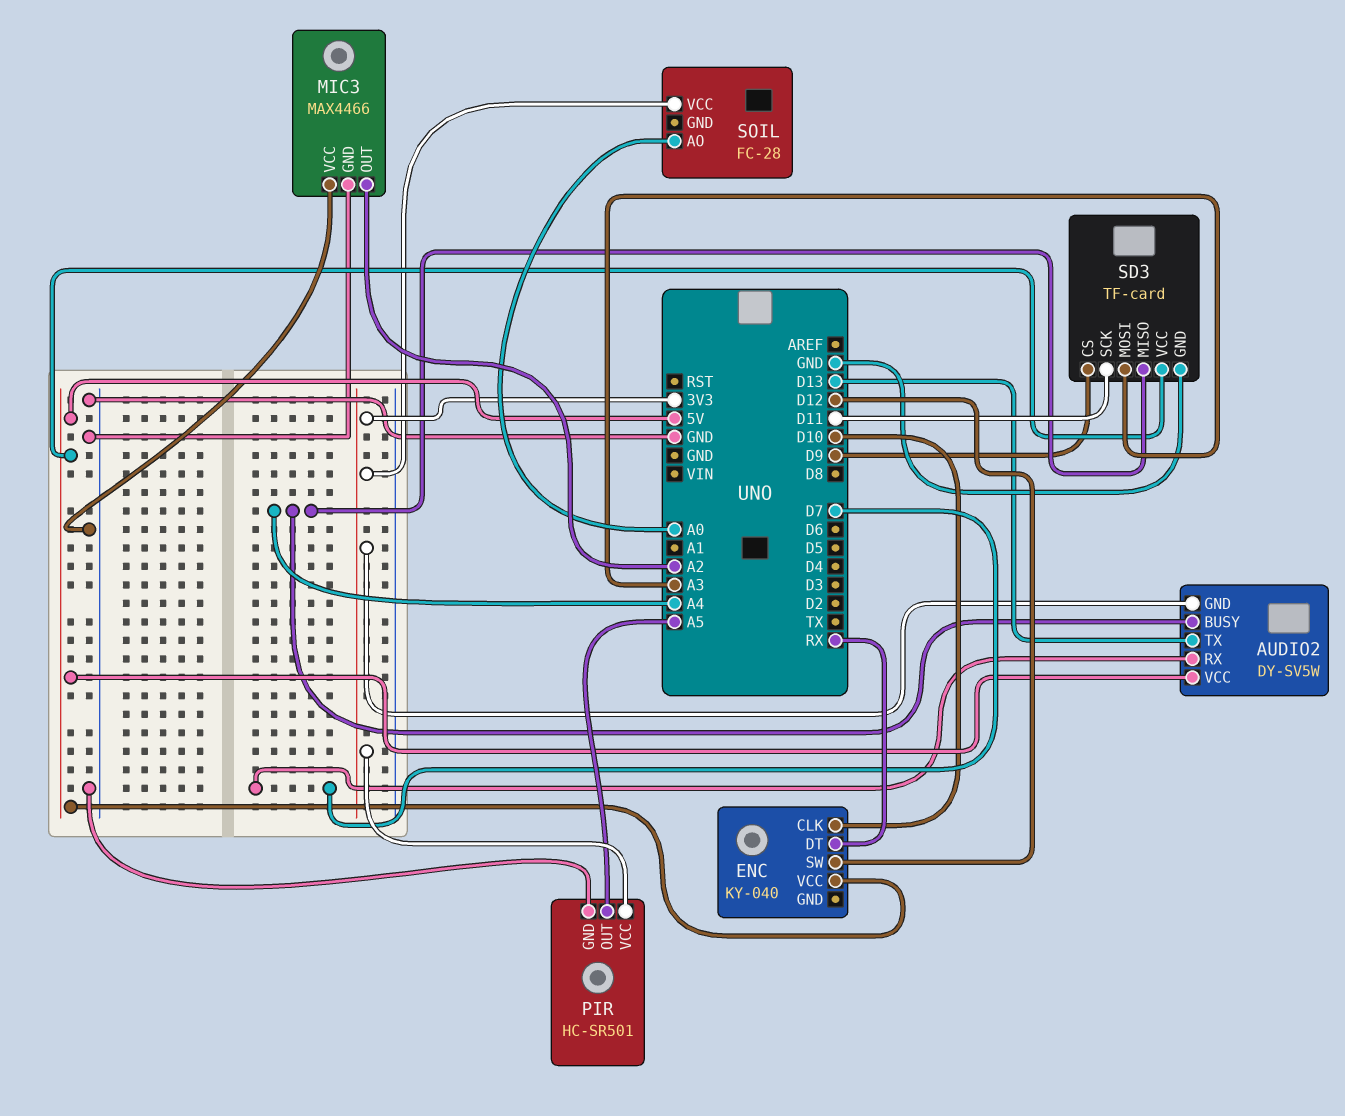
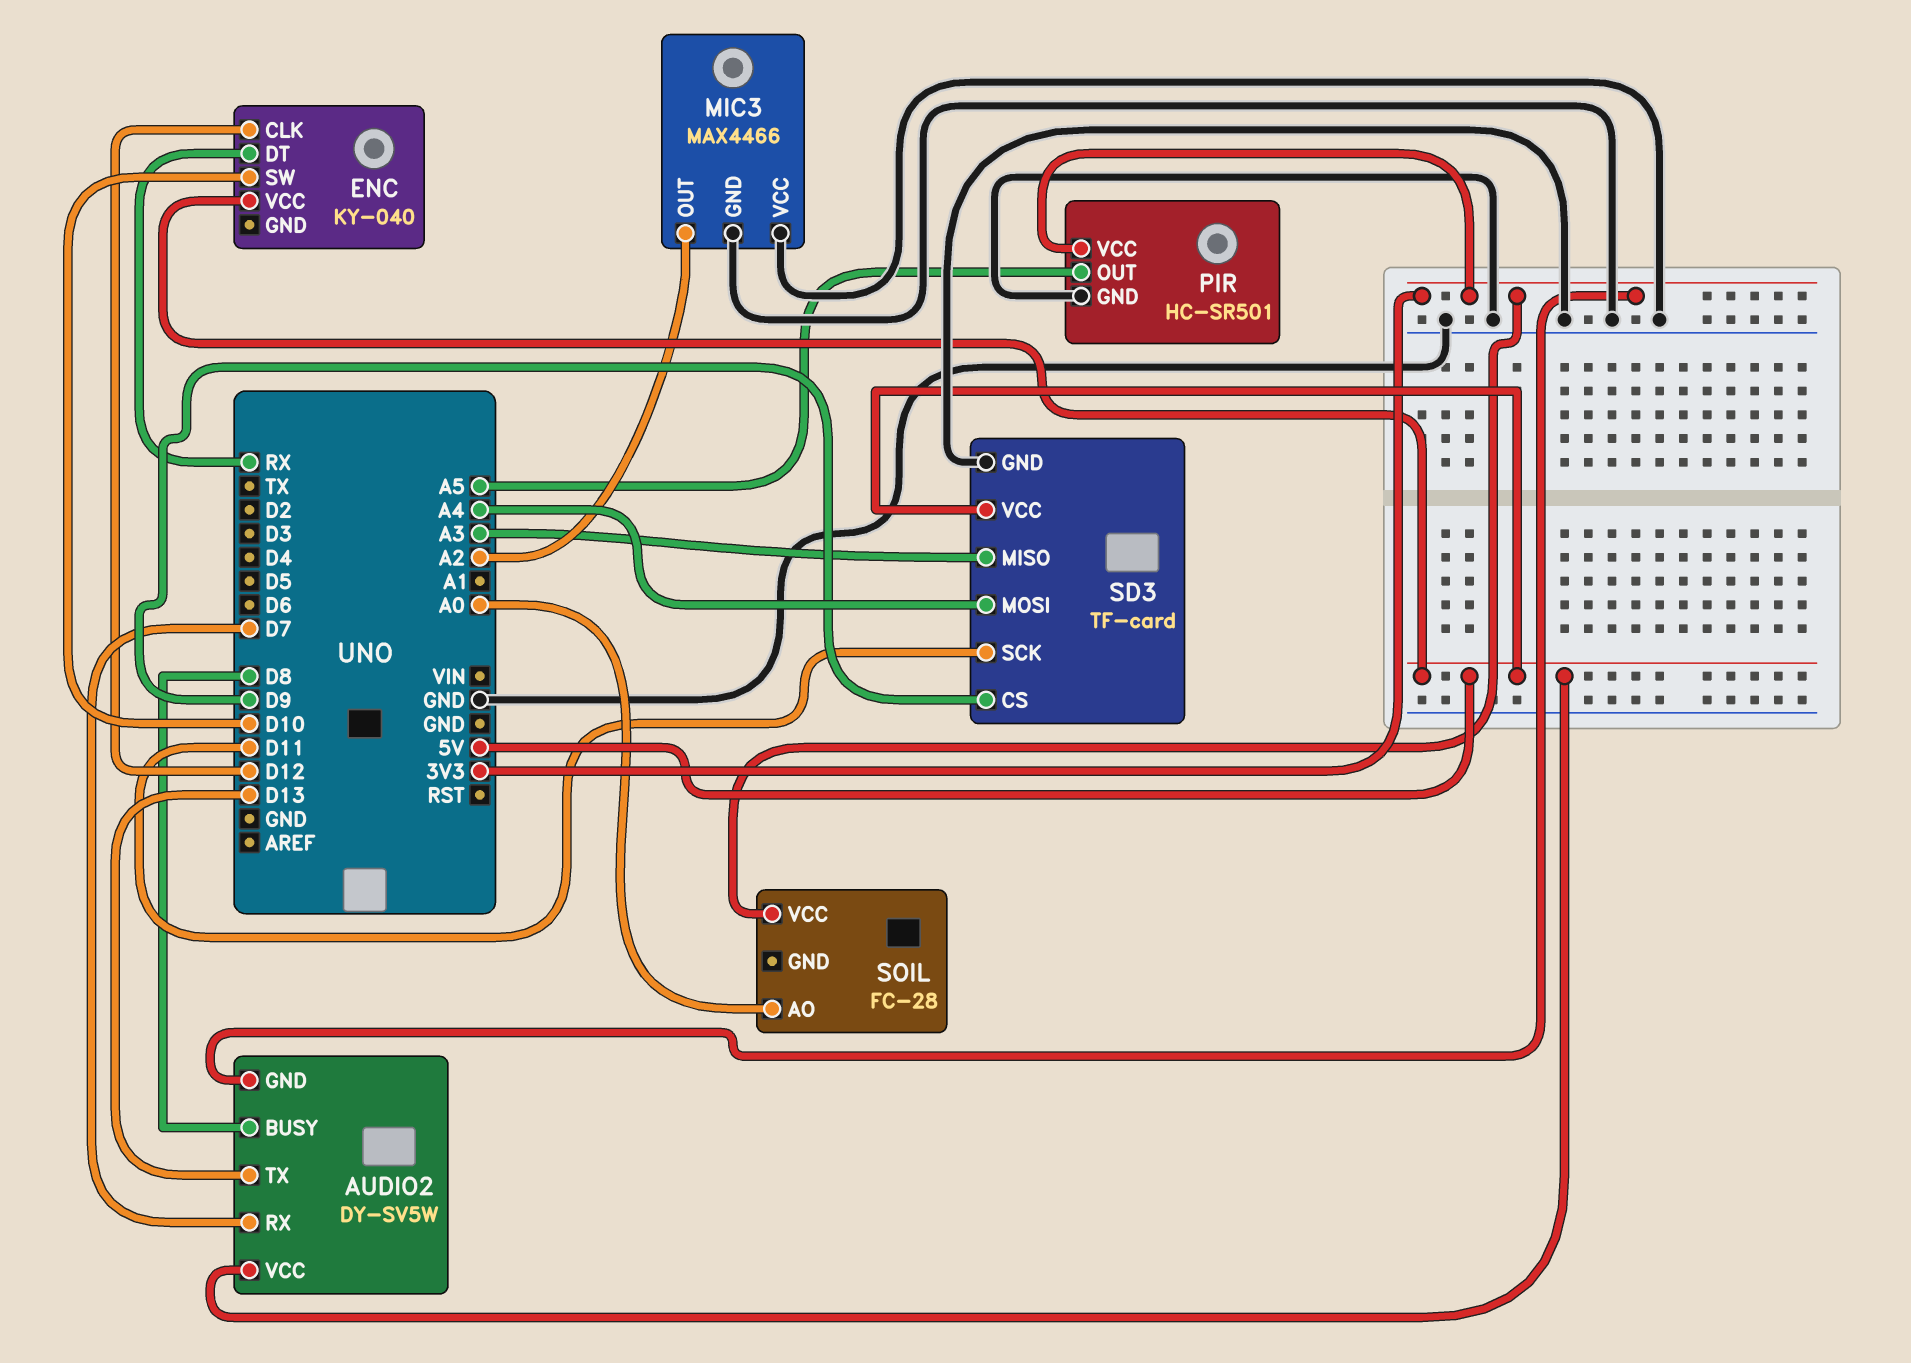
AUDIO2 pin BUSY: A4 -> D8
ENC pin CLK: D10 -> D12
ENC pin SW: D12 -> D10
SD3 pin MISO: A4 -> A3
SD3 pin MOSI: A3 -> A4

